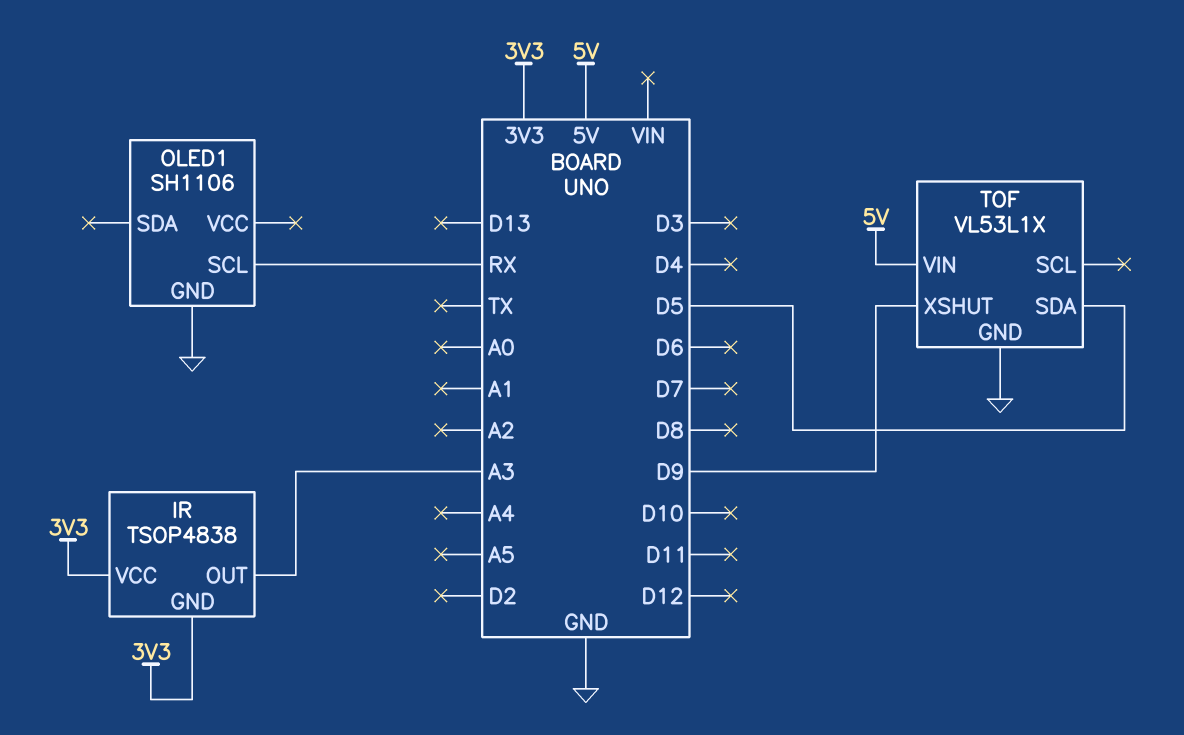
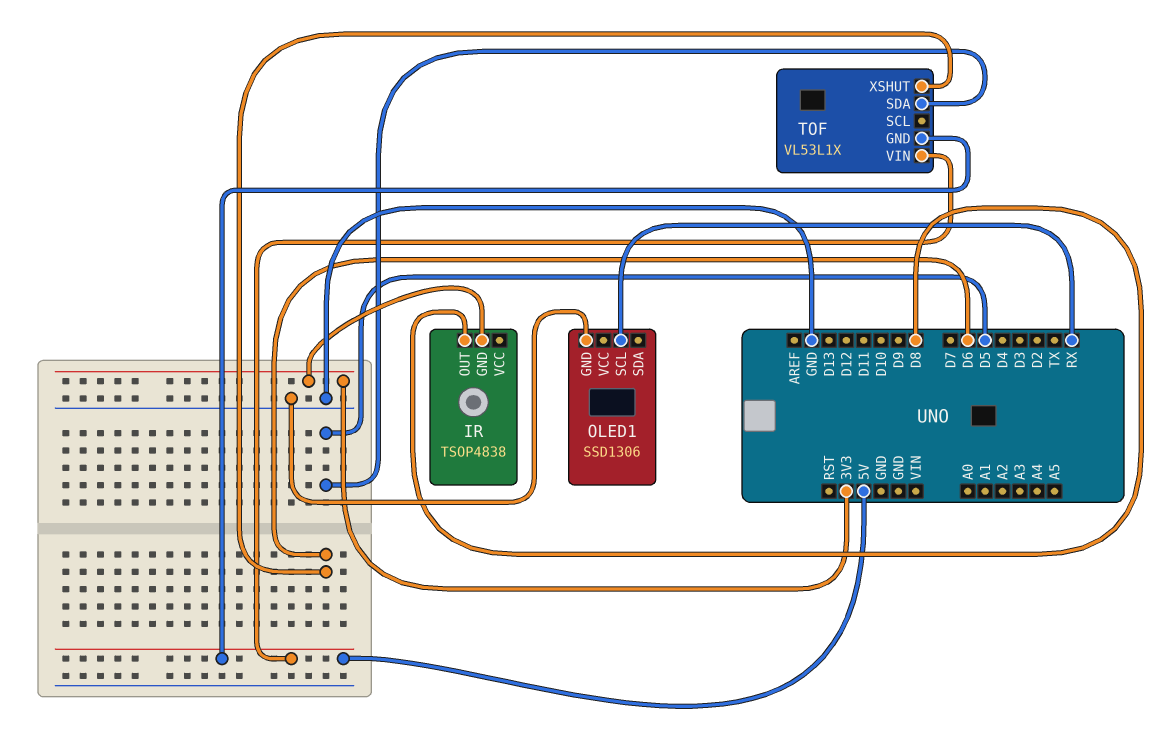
IR pin OUT: A3 -> D8
IR pin VCC: 3V3 -> none
OLED1: SH1106 -> SSD1306
TOF pin GND: GND -> 5V
TOF pin XSHUT: D9 -> D6

